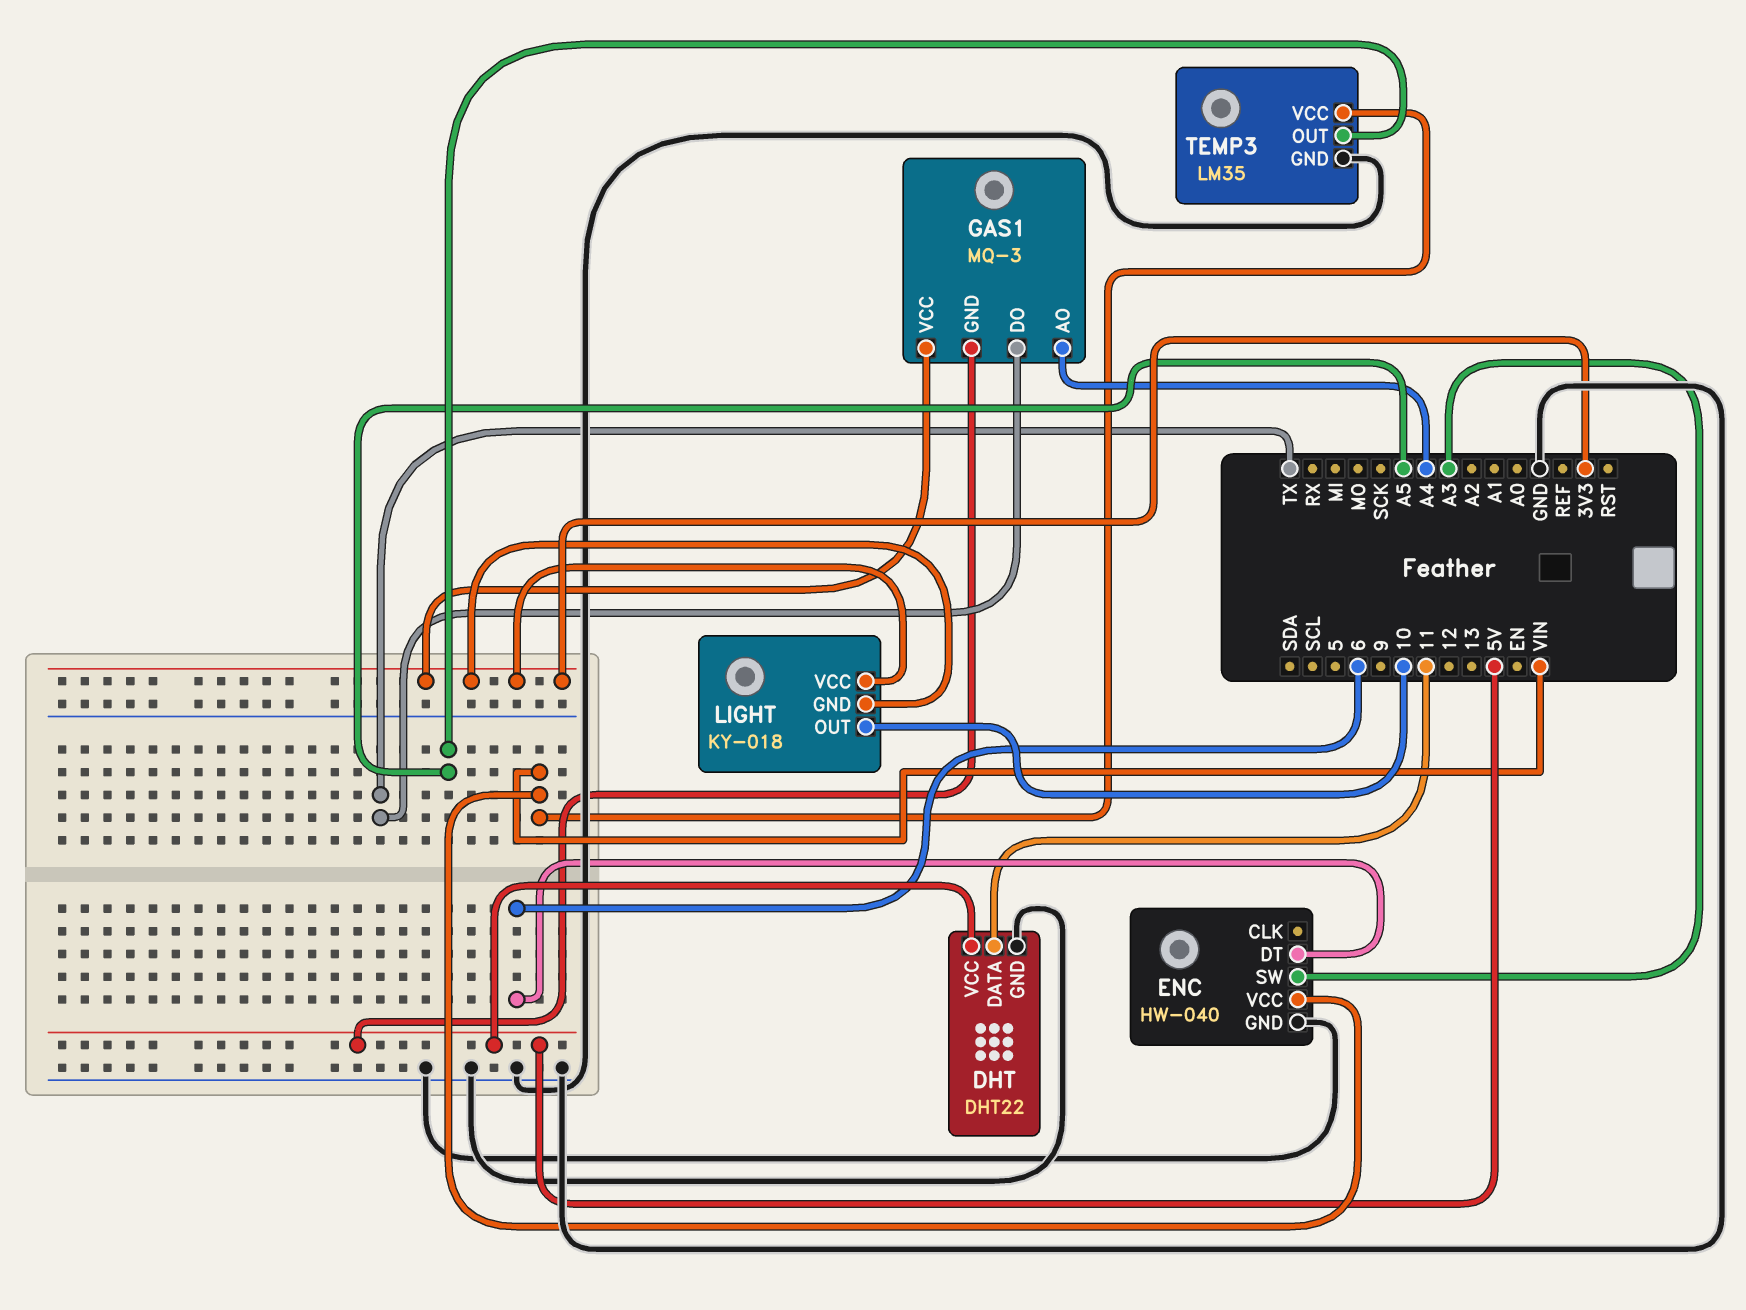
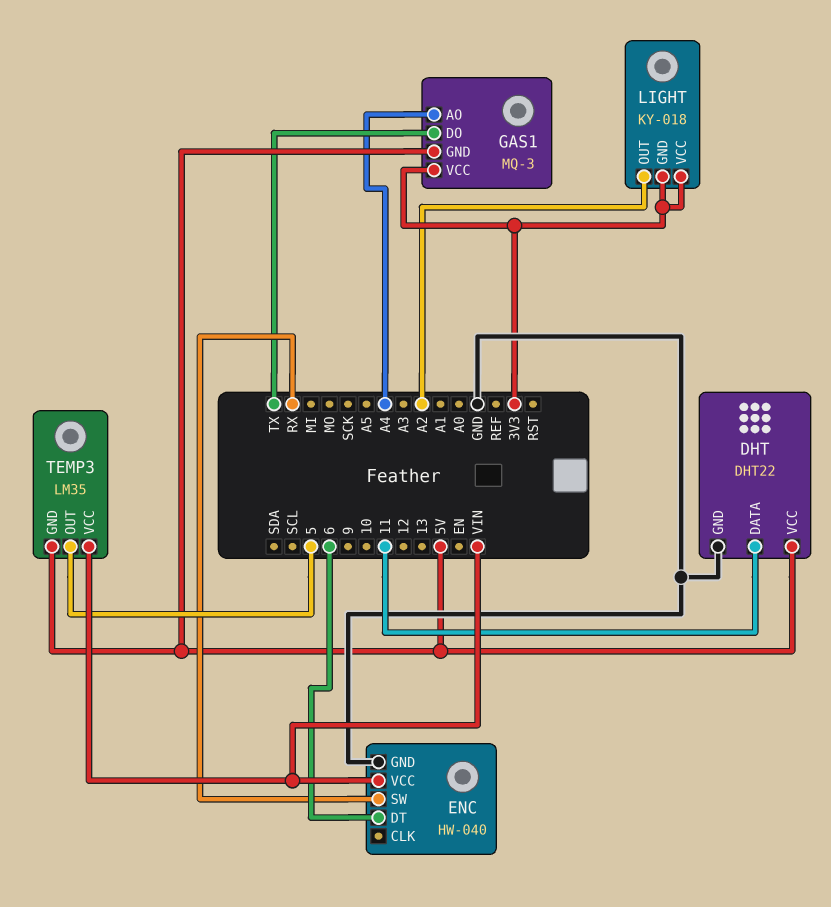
ENC pin SW: A3 -> RX
LIGHT pin OUT: 10 -> A2
TEMP3 pin GND: GND -> 5V
TEMP3 pin OUT: A5 -> 5

